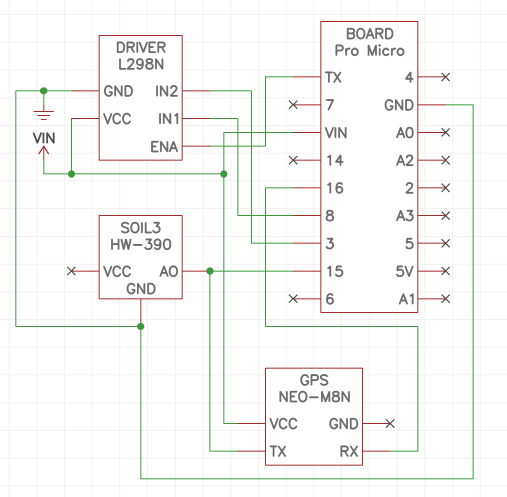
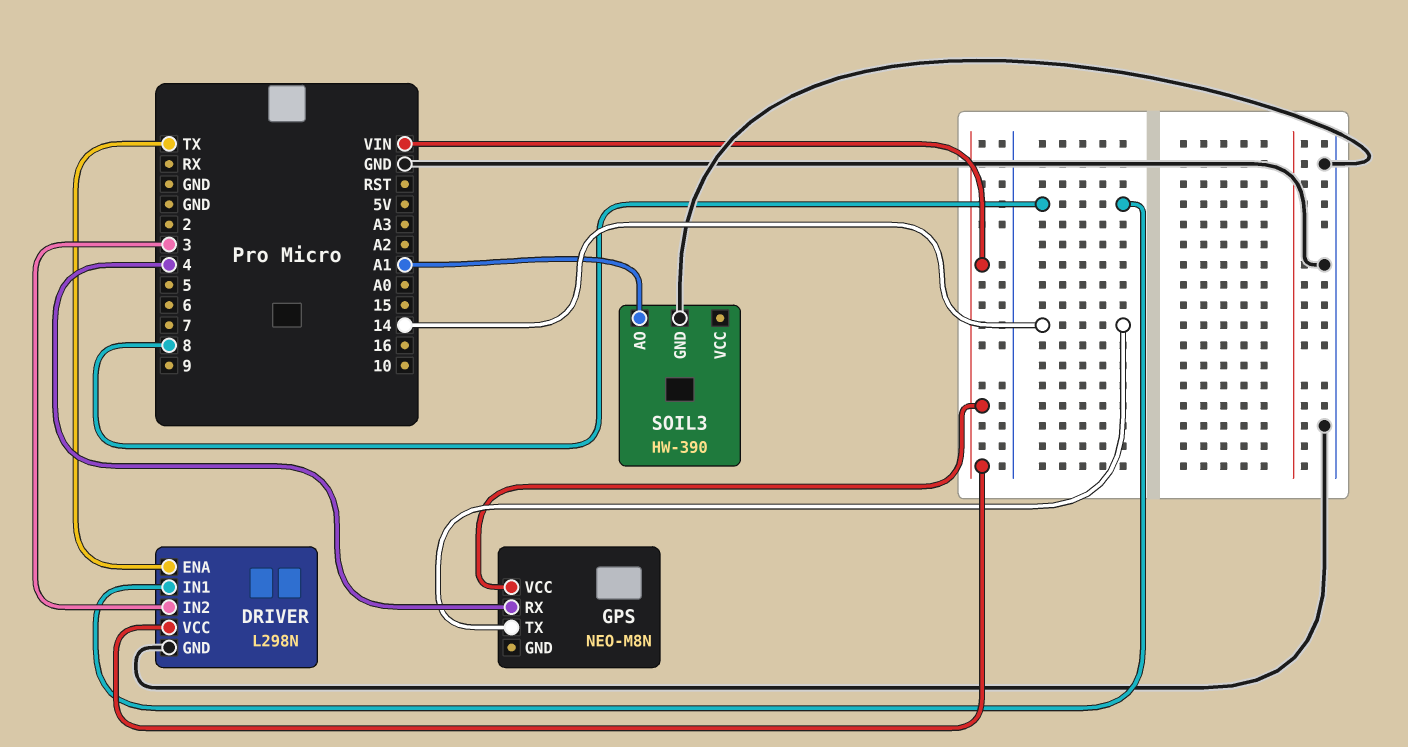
GPS pin RX: 16 -> 4
GPS pin TX: 15 -> 14
SOIL3 pin AO: 15 -> A1

